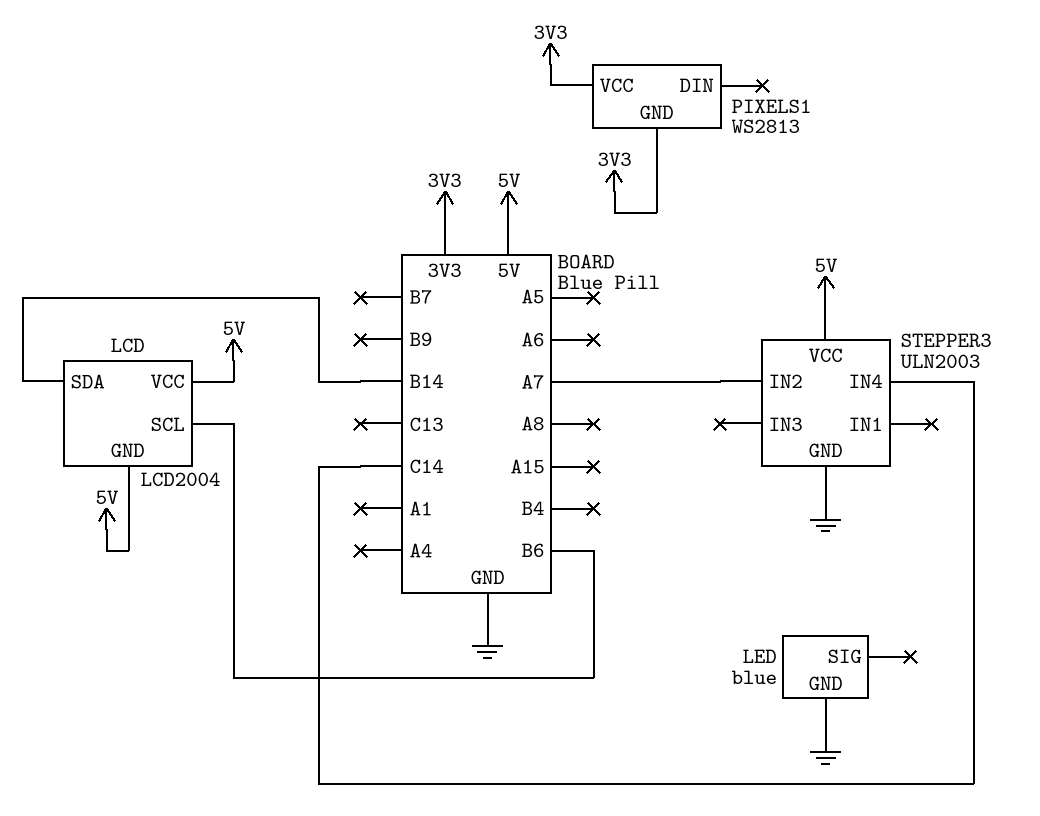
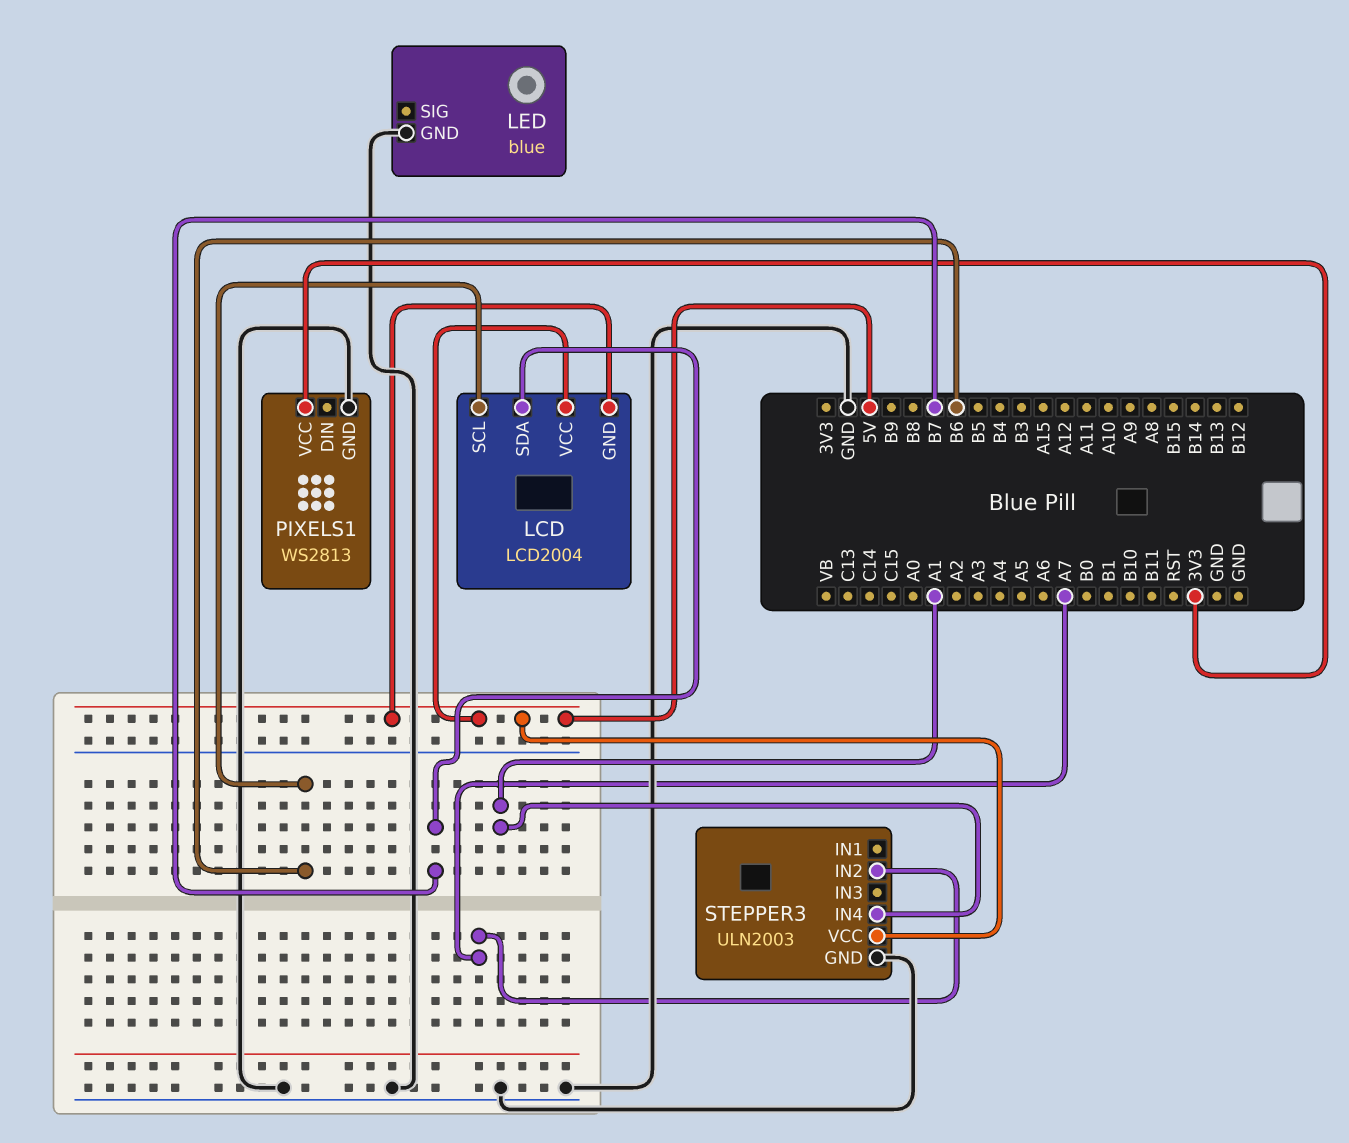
LCD pin SDA: B14 -> B7
PIXELS1 pin GND: 3V3 -> GND
STEPPER3 pin IN4: C14 -> A1

